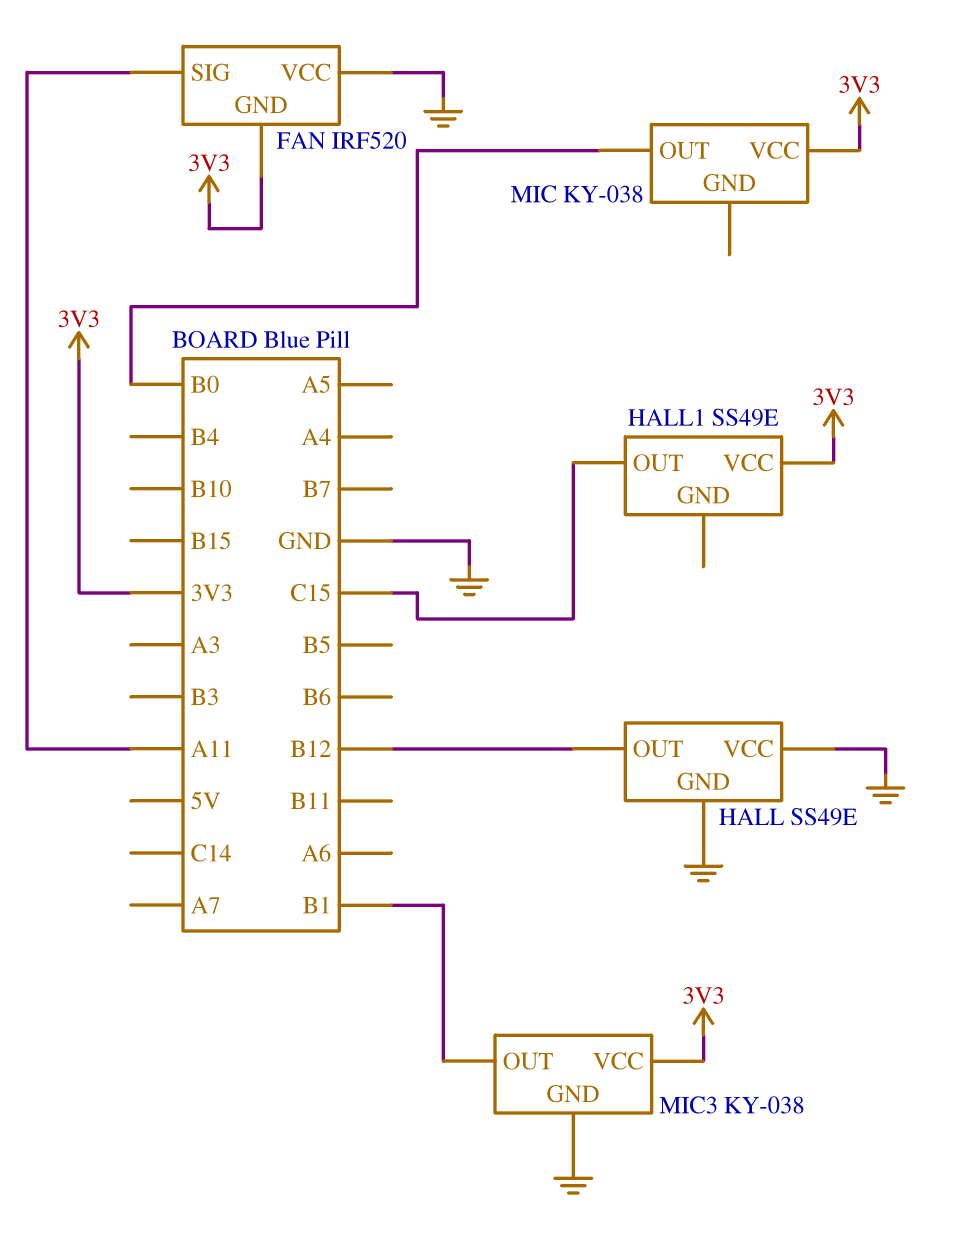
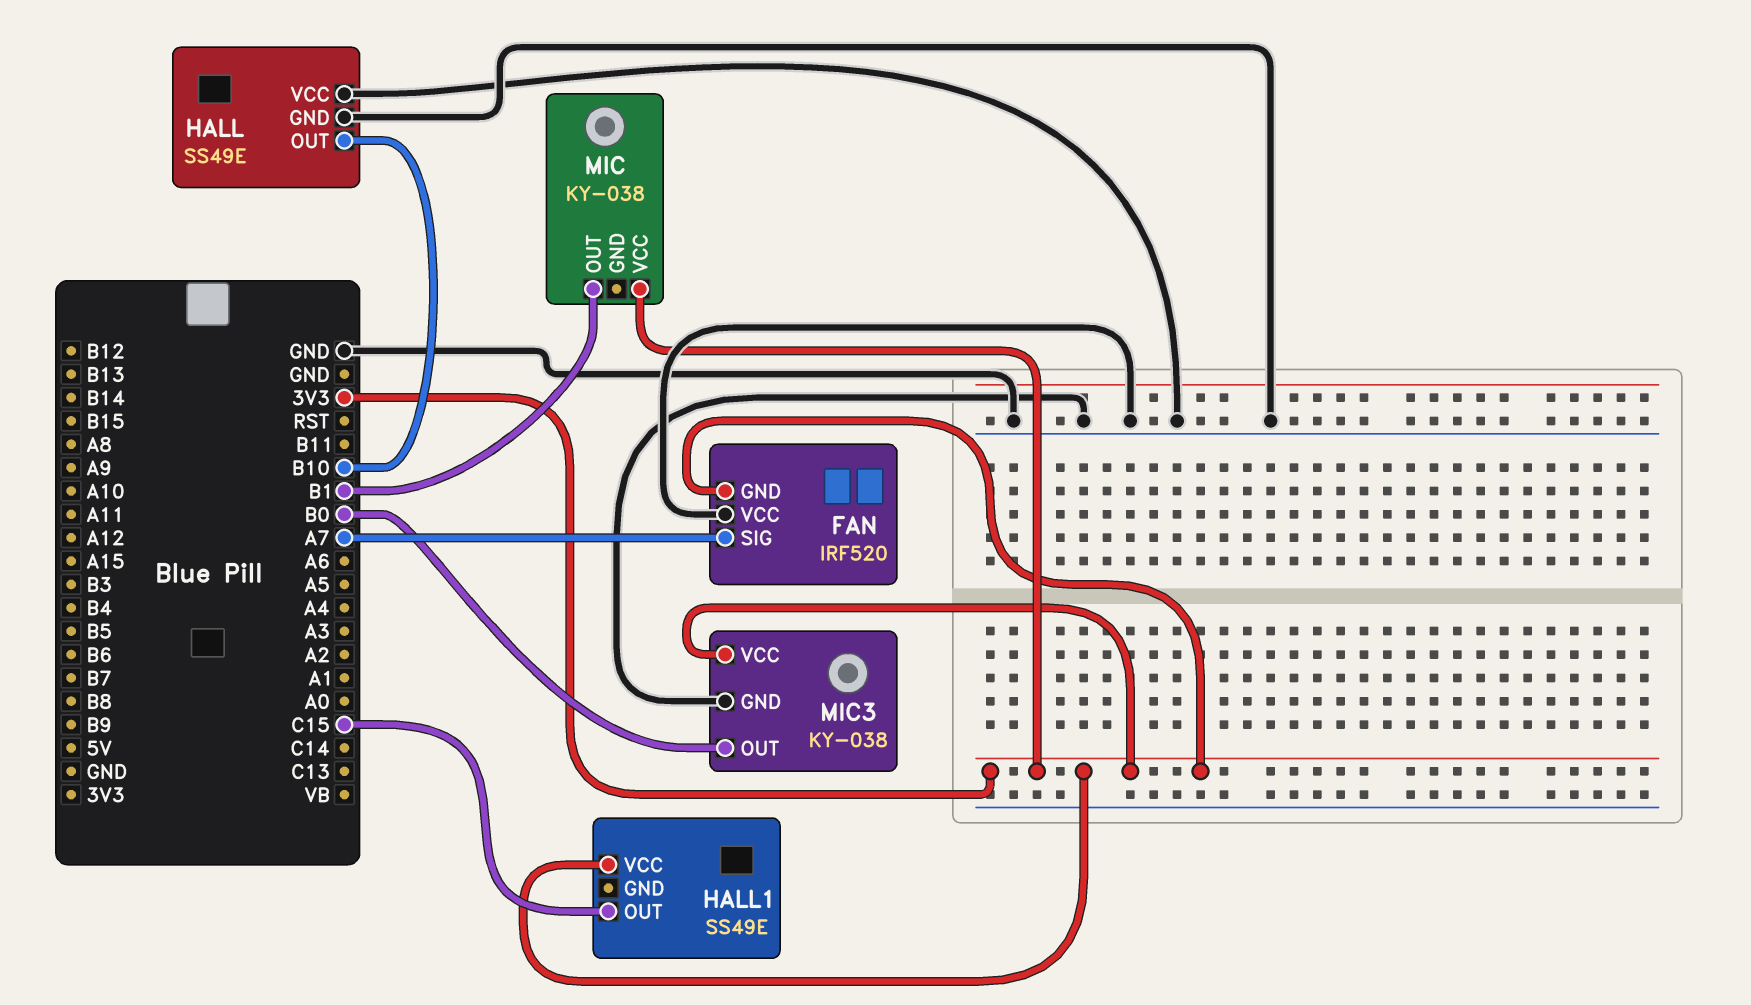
FAN pin SIG: A11 -> A7
HALL pin OUT: B12 -> B10
MIC pin OUT: B0 -> B1
MIC3 pin OUT: B1 -> B0

